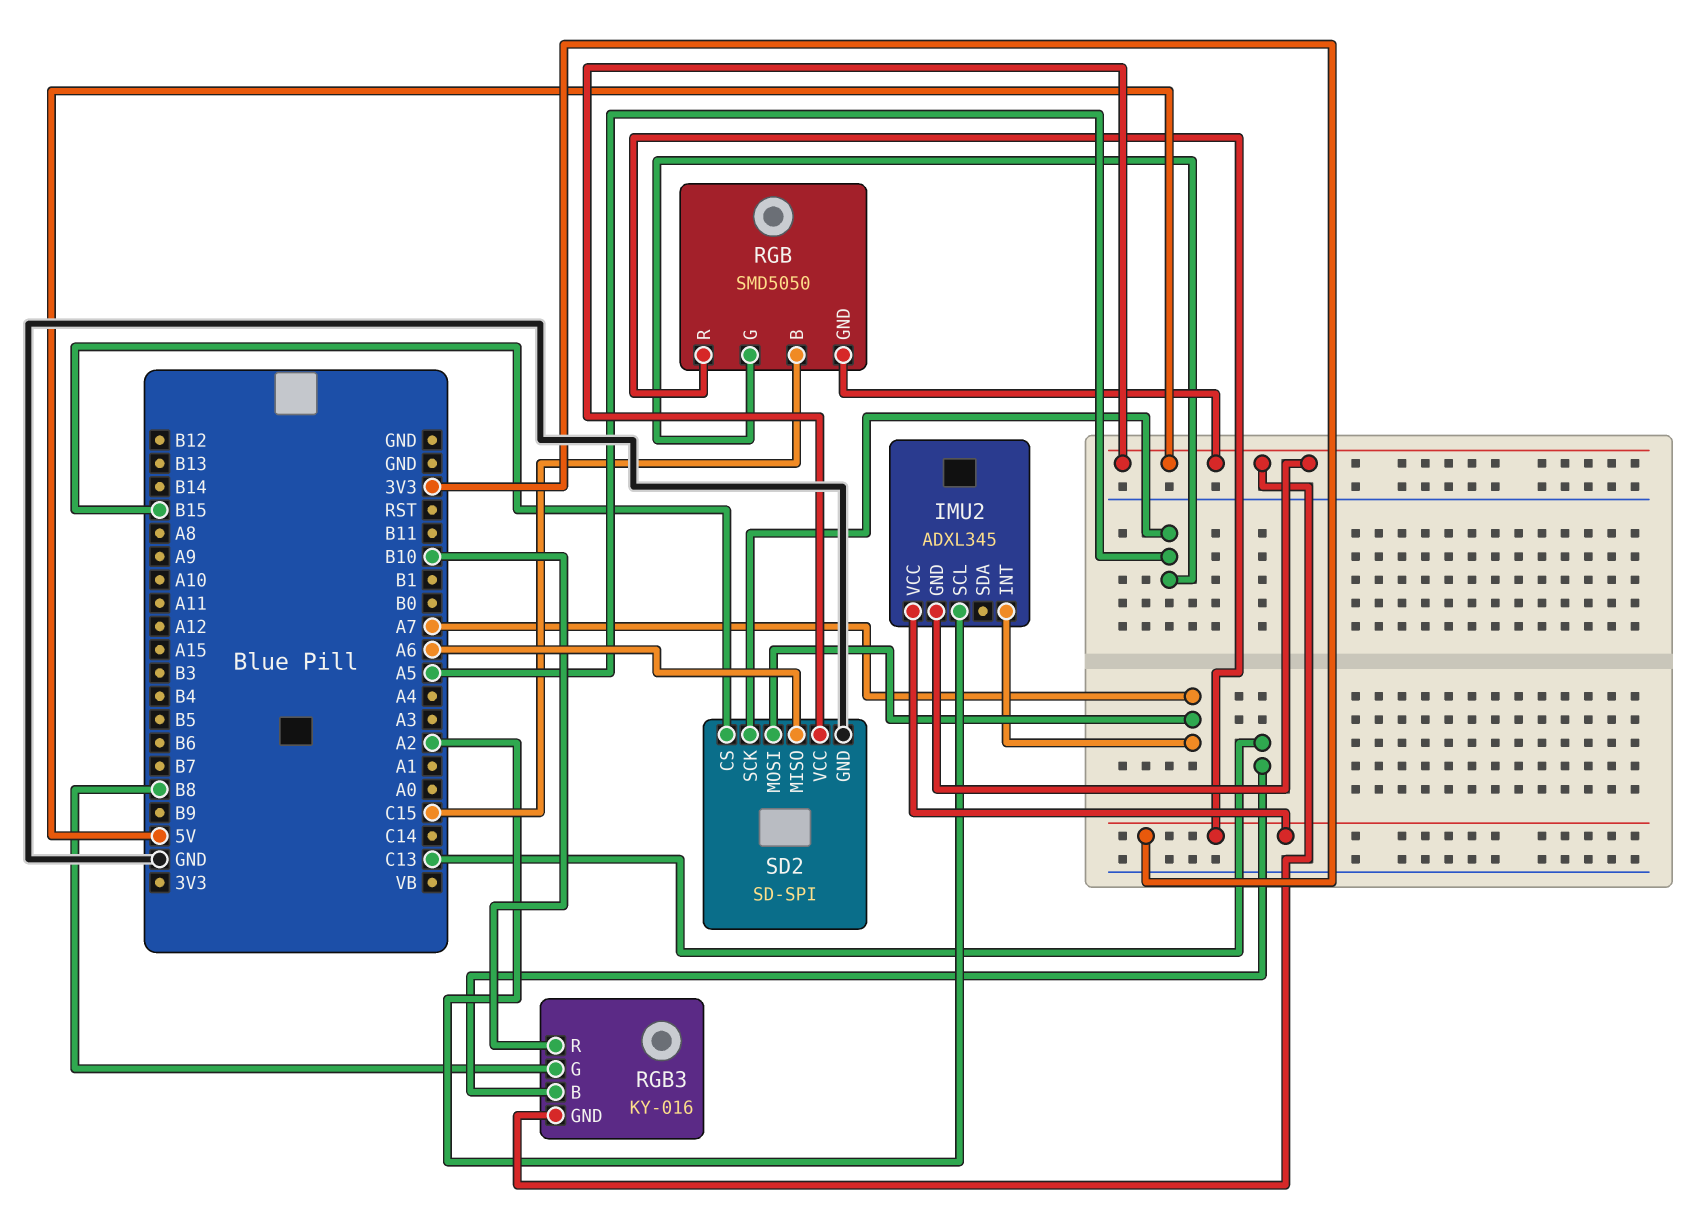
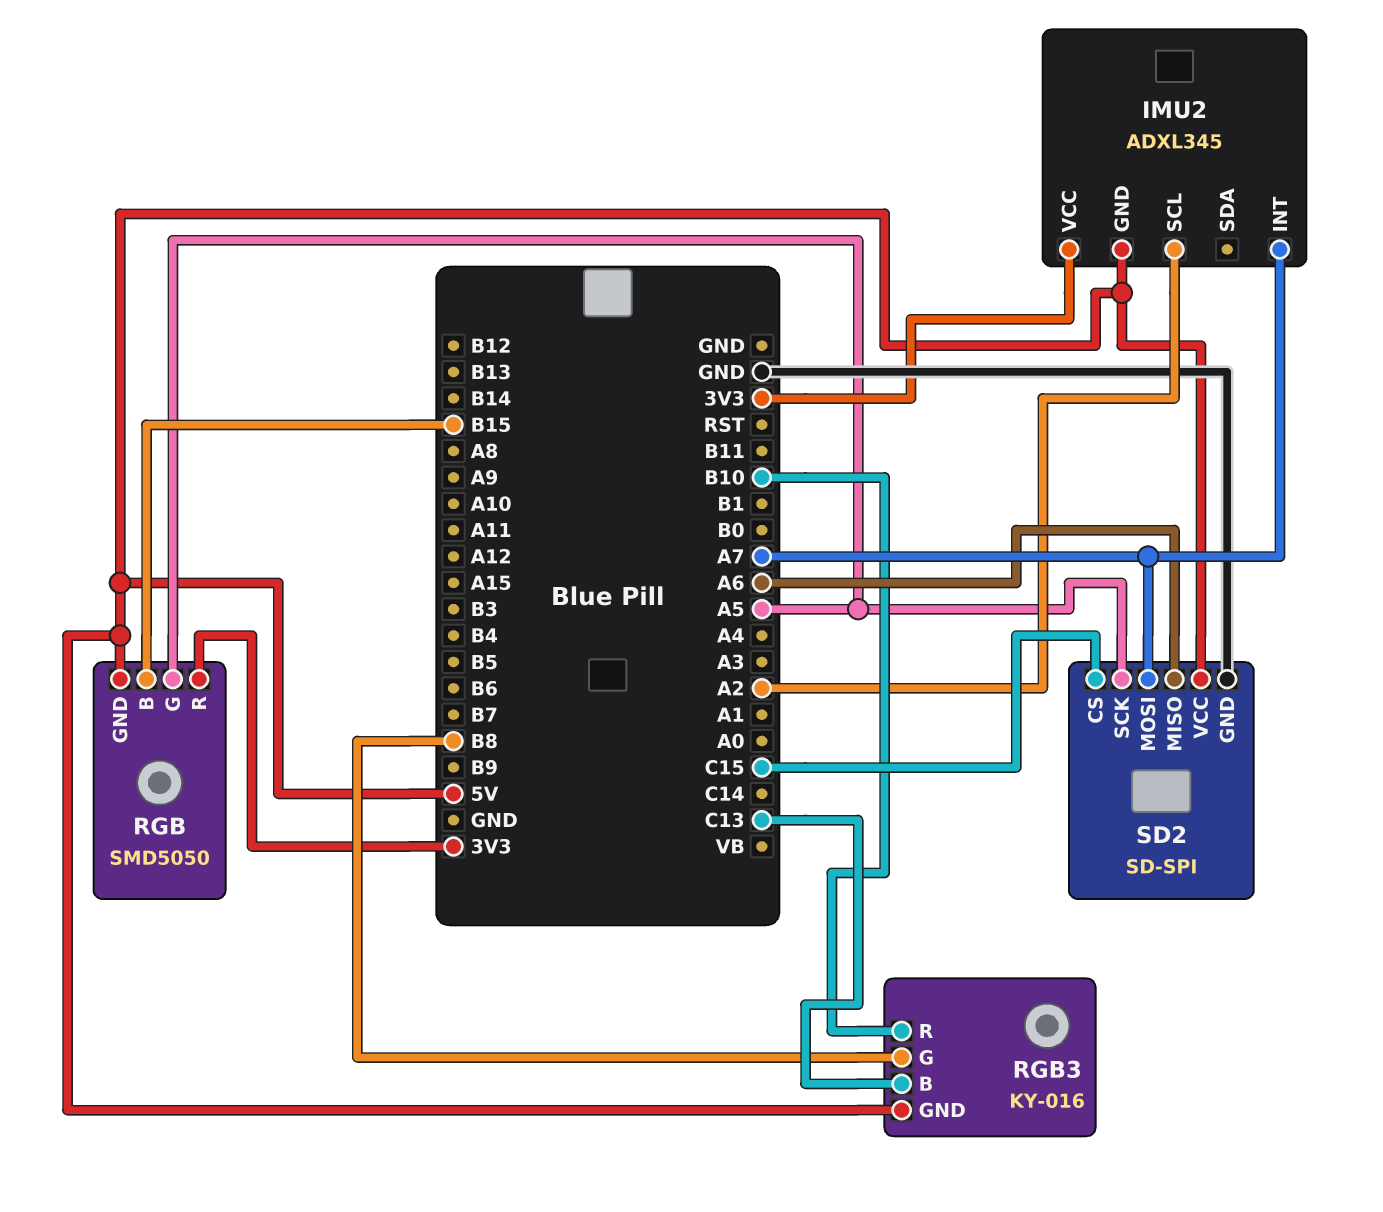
RGB pin B: C15 -> B15
SD2 pin CS: B15 -> C15

